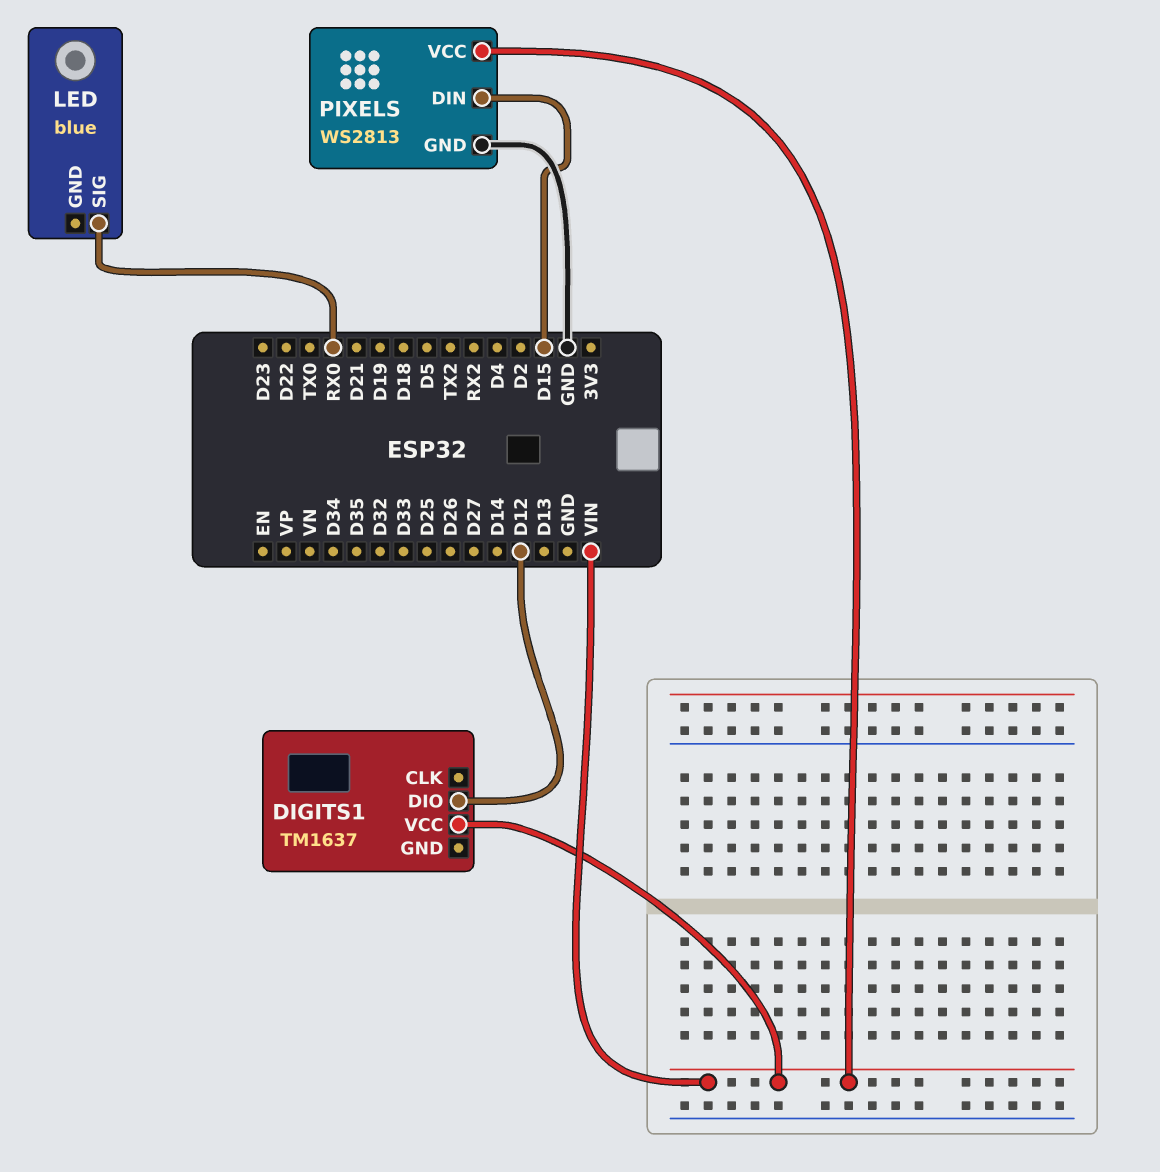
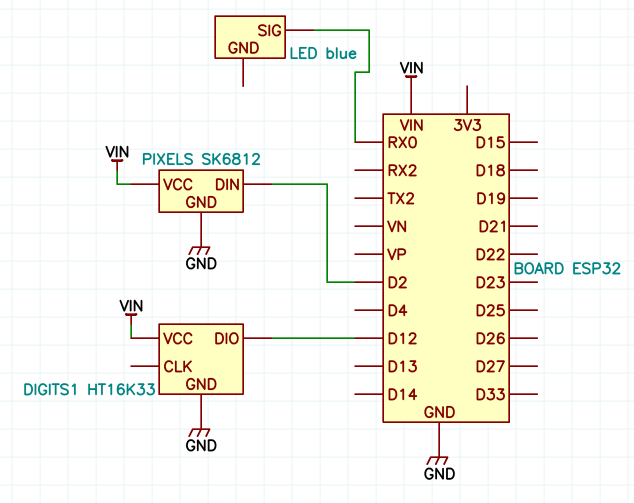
DIGITS1: TM1637 -> HT16K33
DIGITS1 pin GND: none -> GND
PIXELS: WS2813 -> SK6812
PIXELS pin DIN: D15 -> D2

